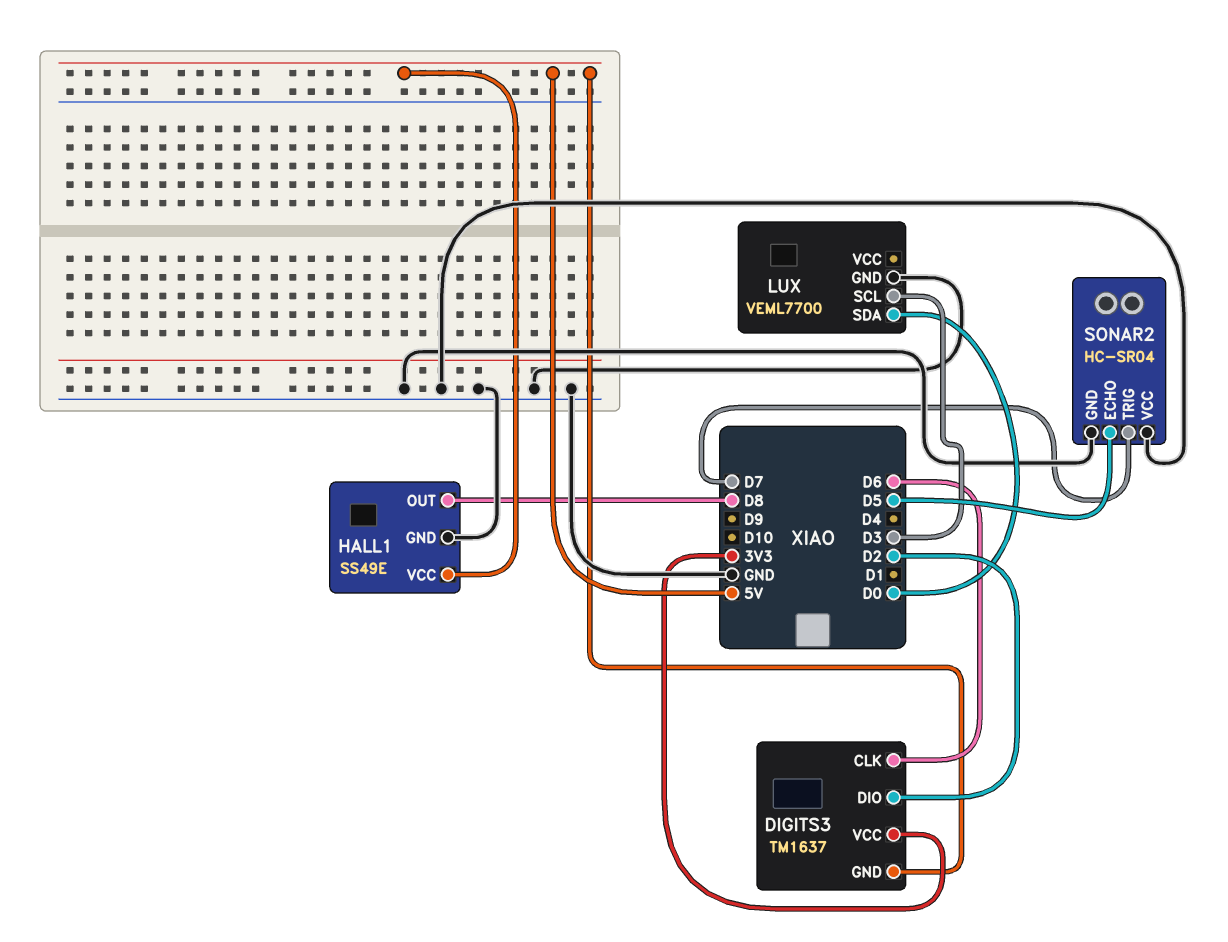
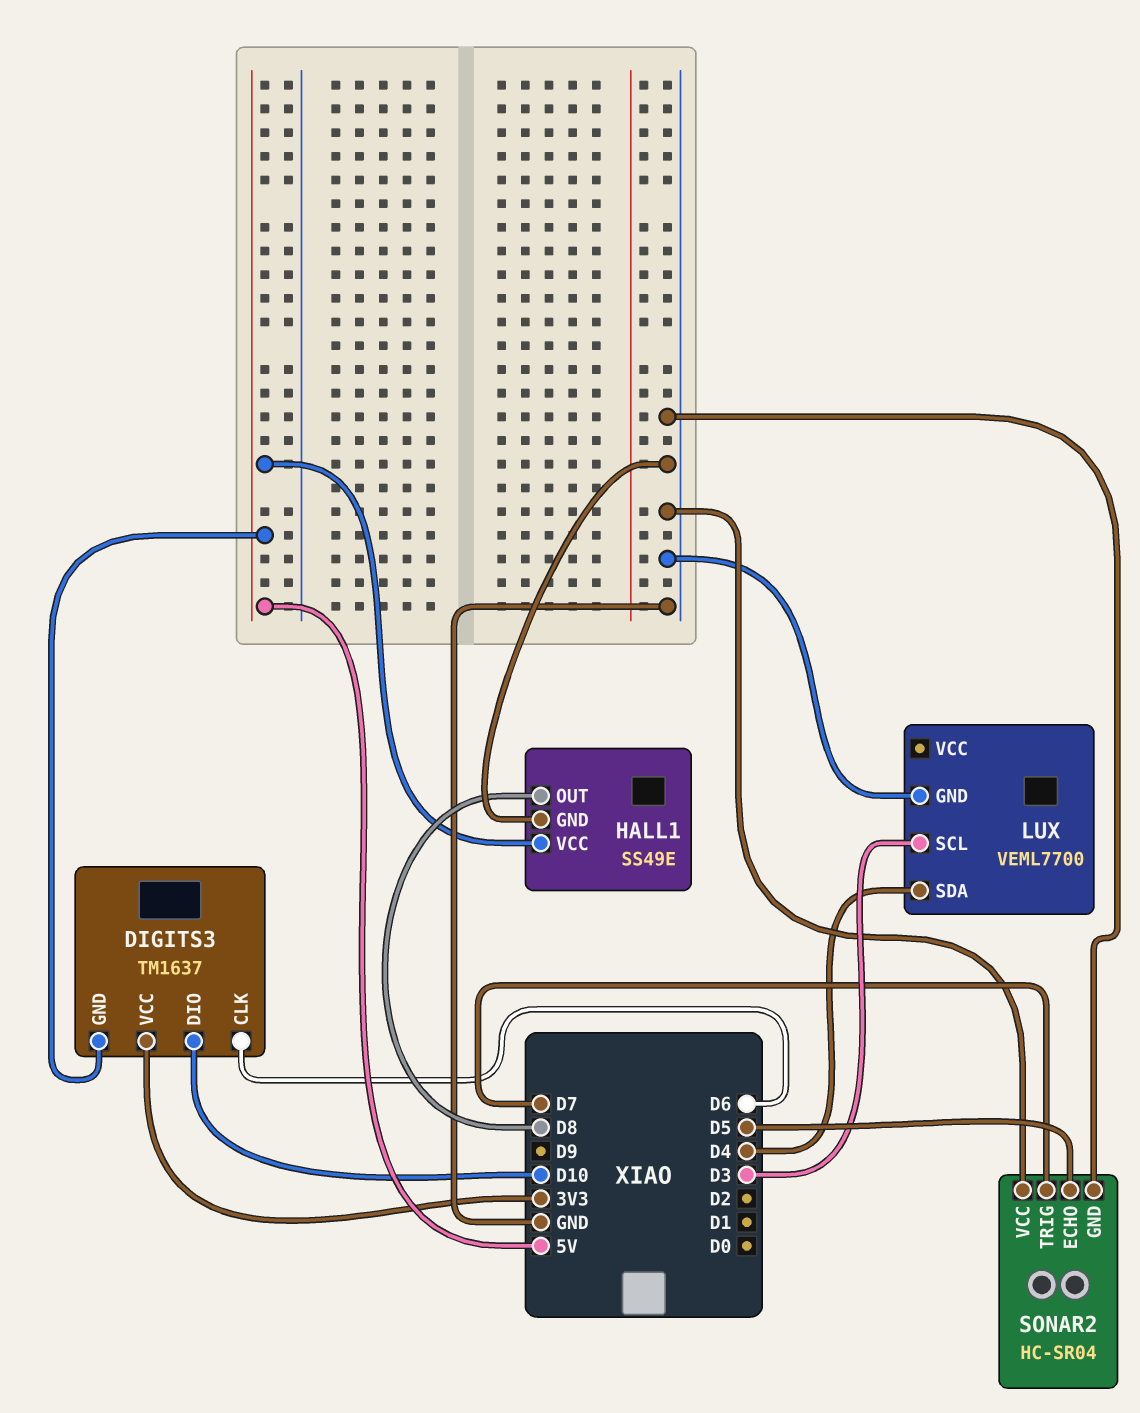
DIGITS3 pin DIO: D2 -> D10
LUX pin SDA: D0 -> D4

